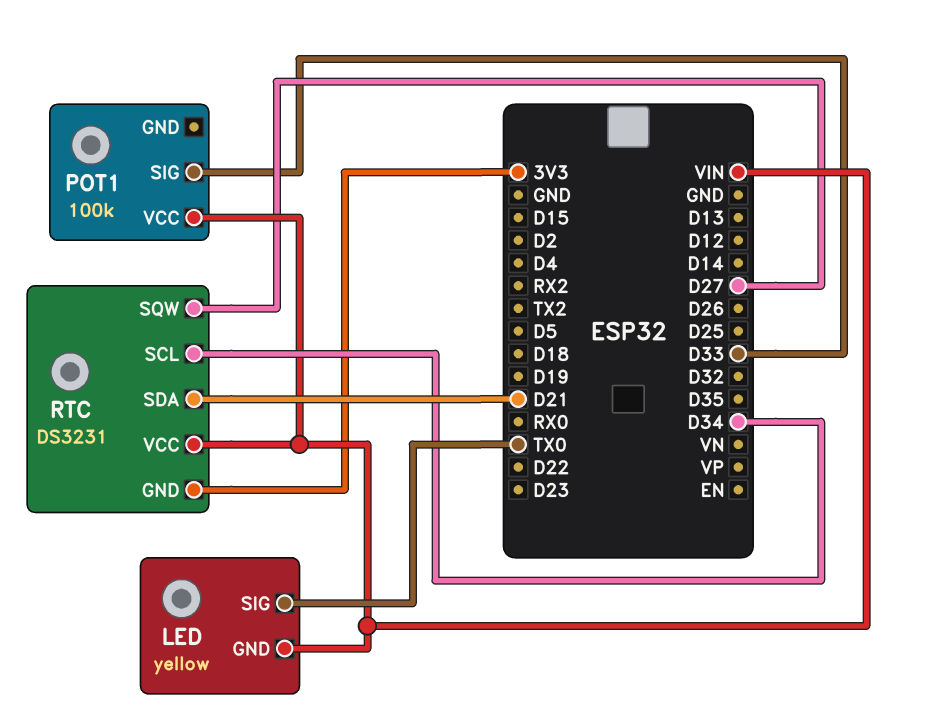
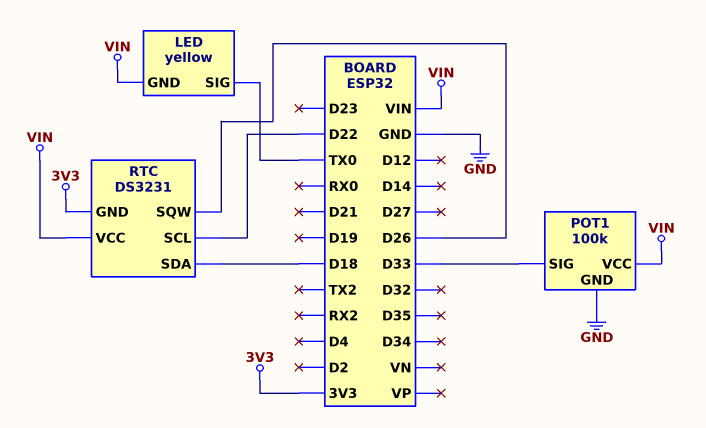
POT1 pin GND: none -> GND
RTC pin SCL: D34 -> D22
RTC pin SDA: D21 -> D18
RTC pin SQW: D27 -> D26

